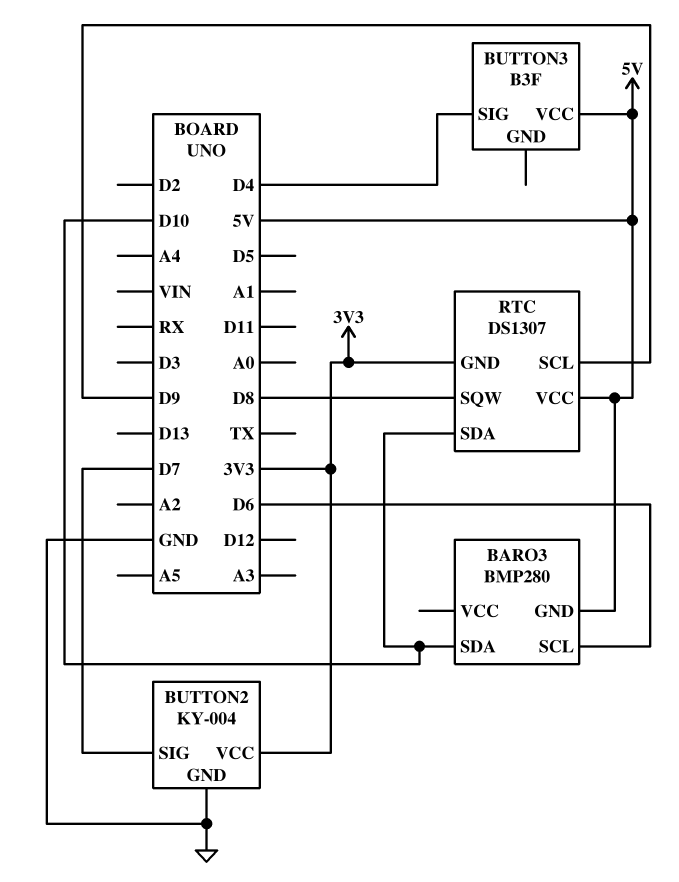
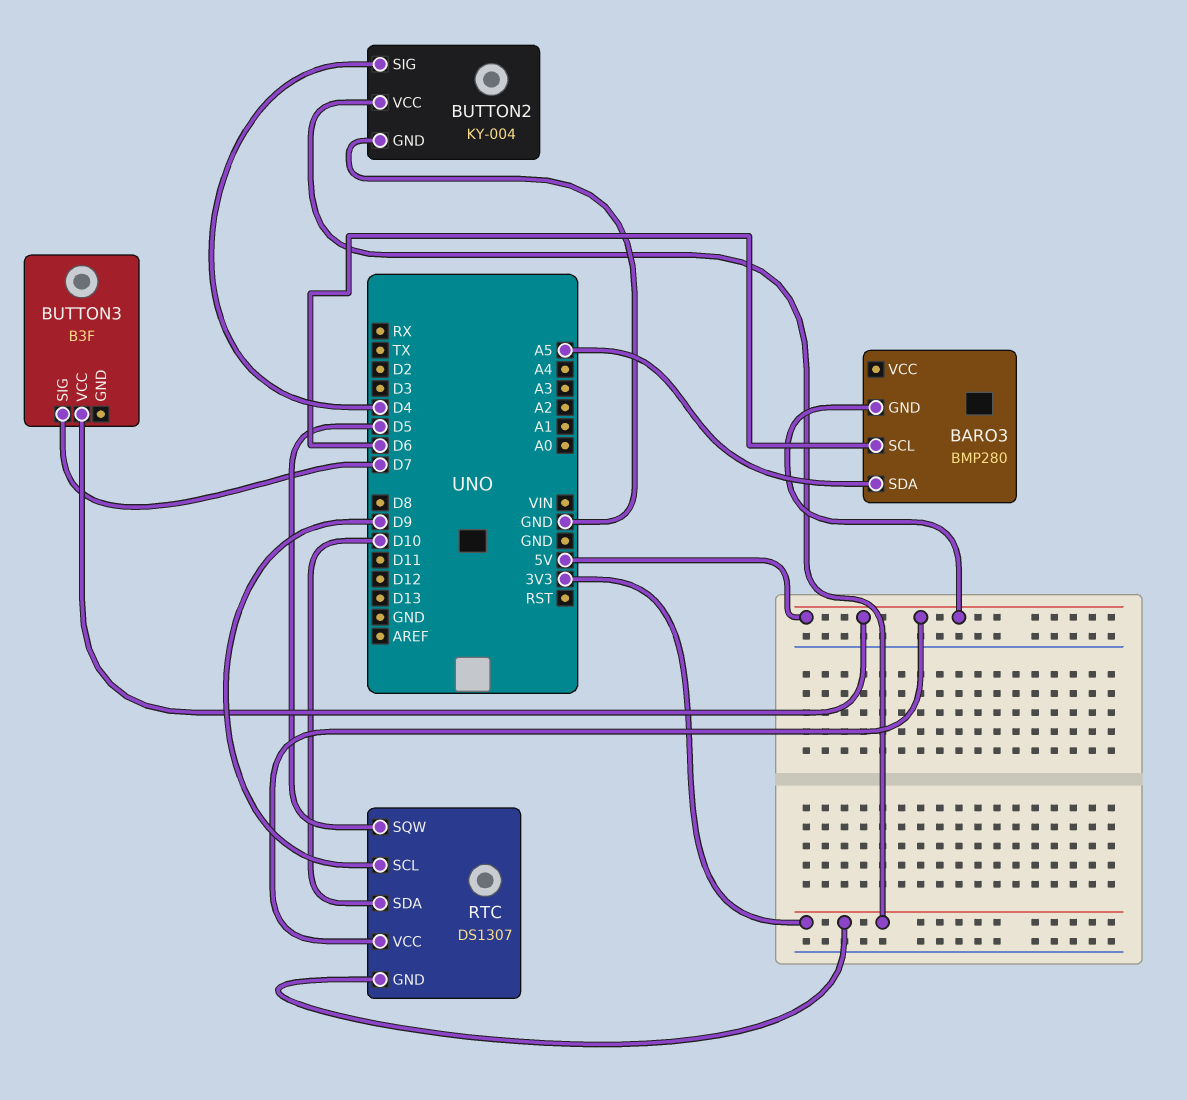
BARO3 pin SDA: D10 -> A5
BUTTON2 pin SIG: D7 -> D4
BUTTON3 pin SIG: D4 -> D7
RTC pin SQW: D8 -> D5

